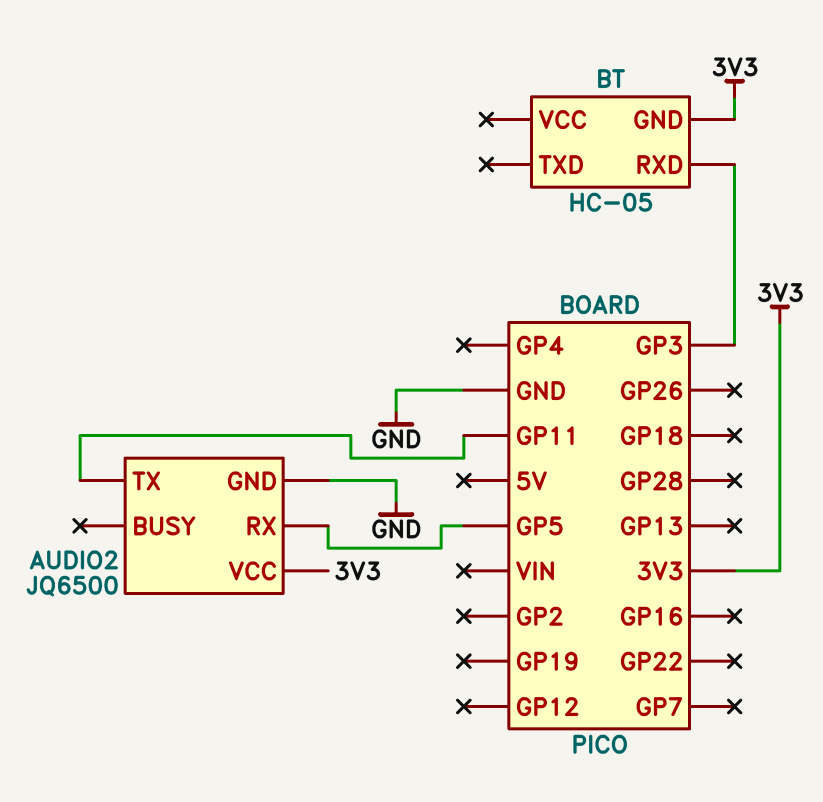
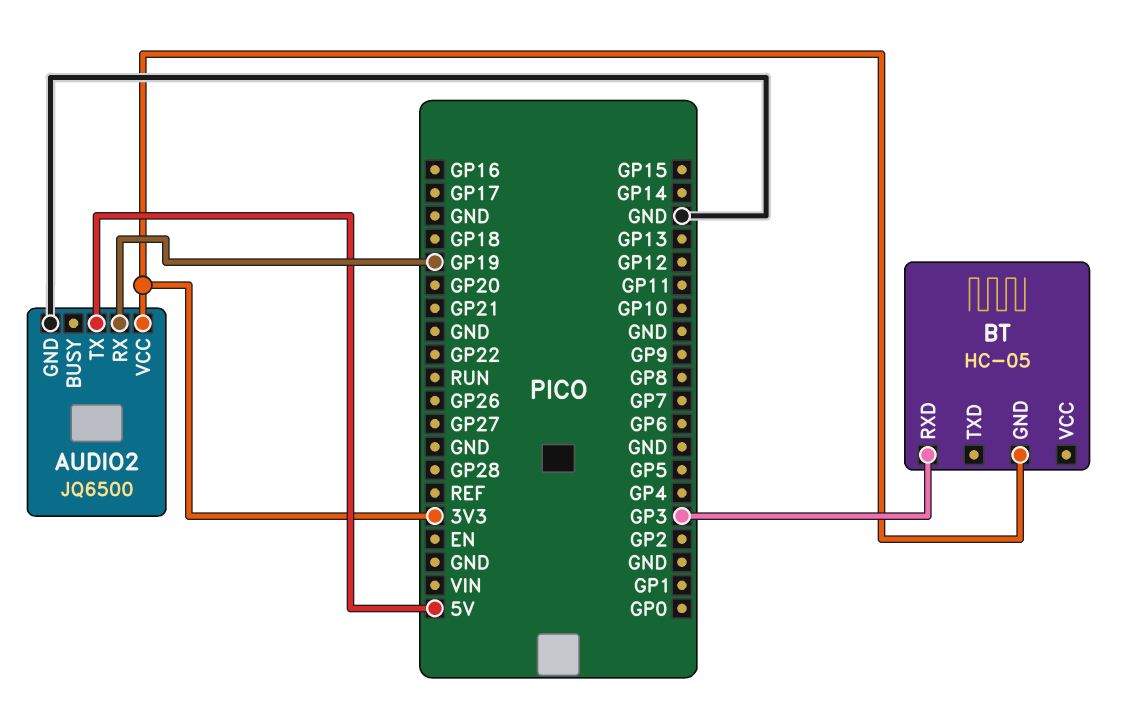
AUDIO2 pin RX: GP5 -> GP19
AUDIO2 pin TX: GP11 -> 5V

